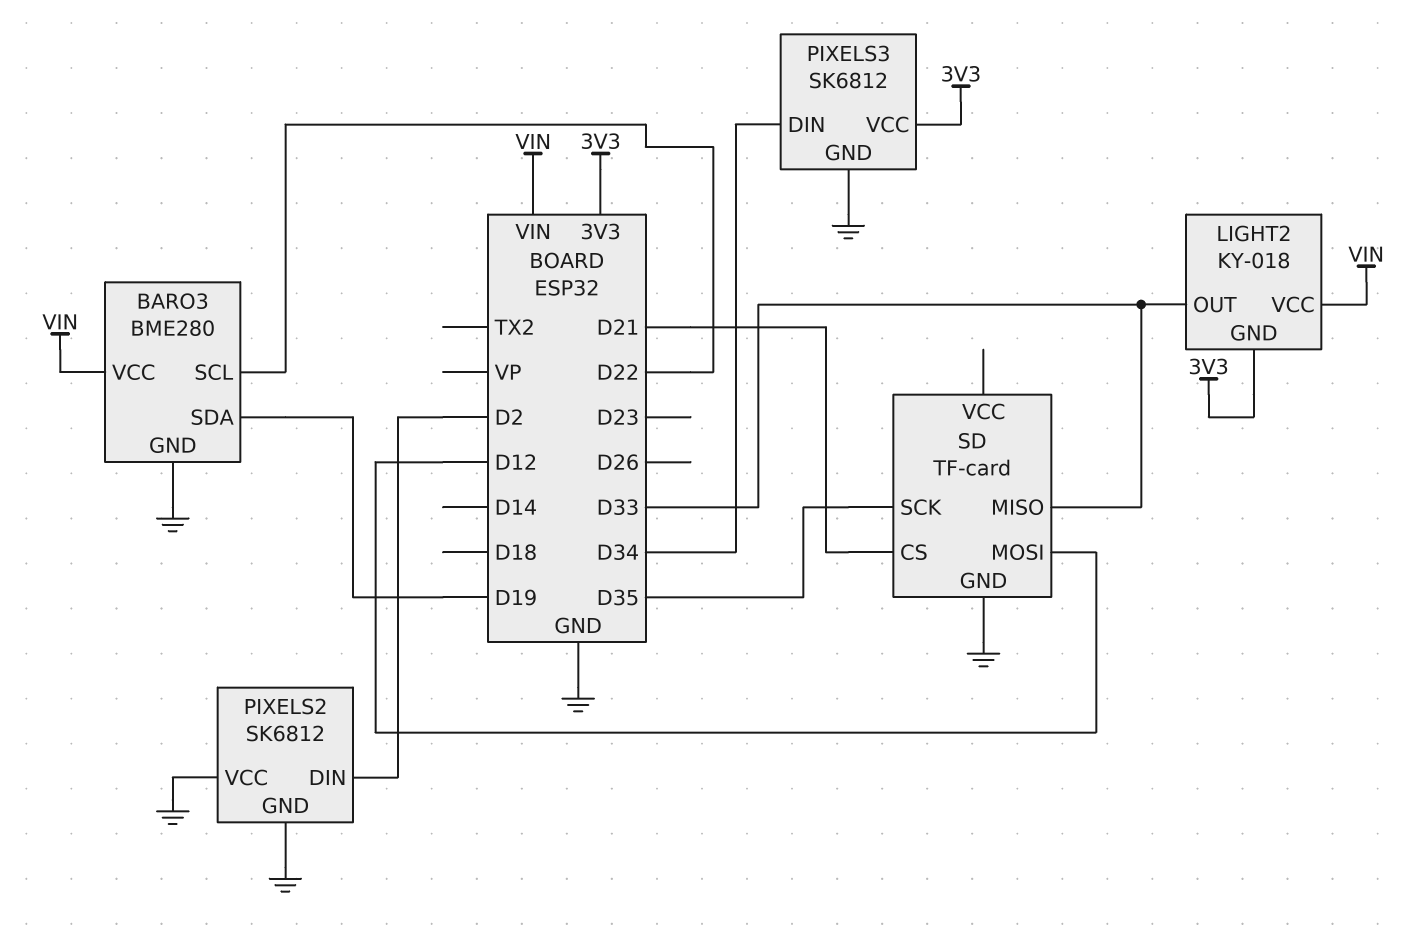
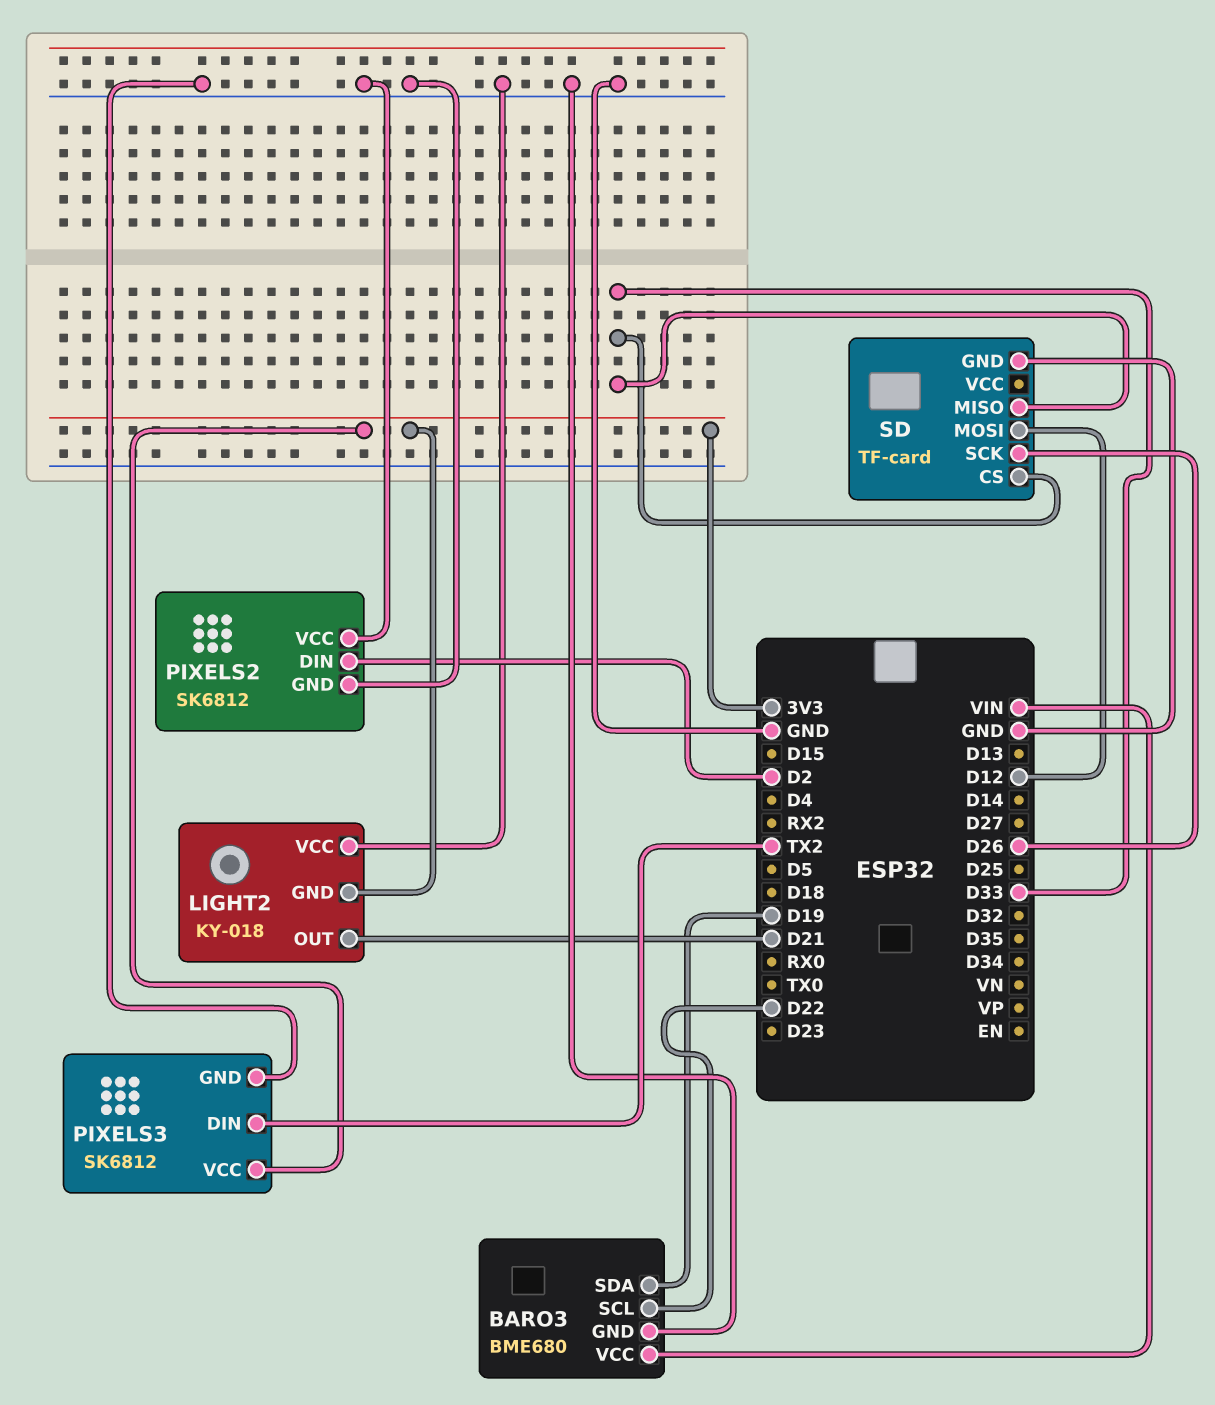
BARO3: BME280 -> BME680
LIGHT2 pin OUT: D33 -> D21
LIGHT2 pin VCC: VIN -> GND
PIXELS3 pin DIN: D34 -> TX2
SD pin CS: D21 -> D33
SD pin SCK: D35 -> D26

